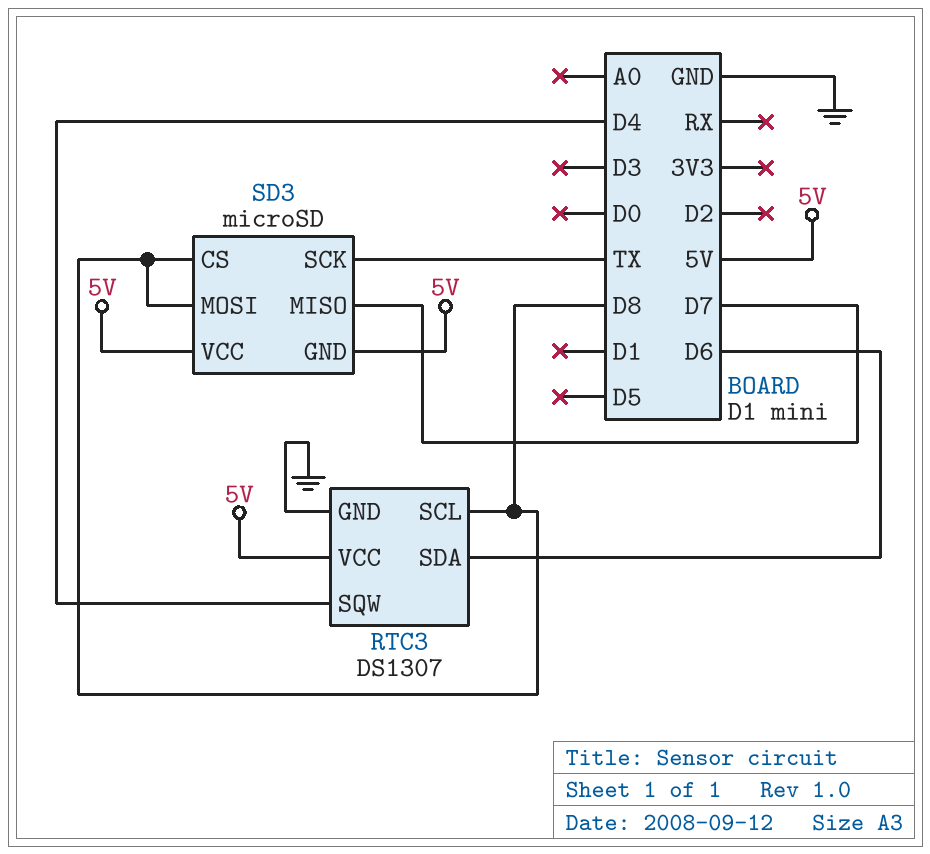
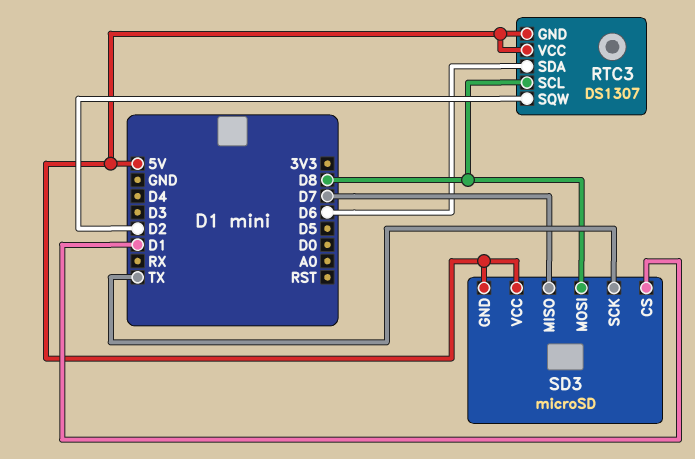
RTC3 pin GND: GND -> 5V
RTC3 pin SQW: D4 -> D2
SD3 pin CS: D8 -> D1

